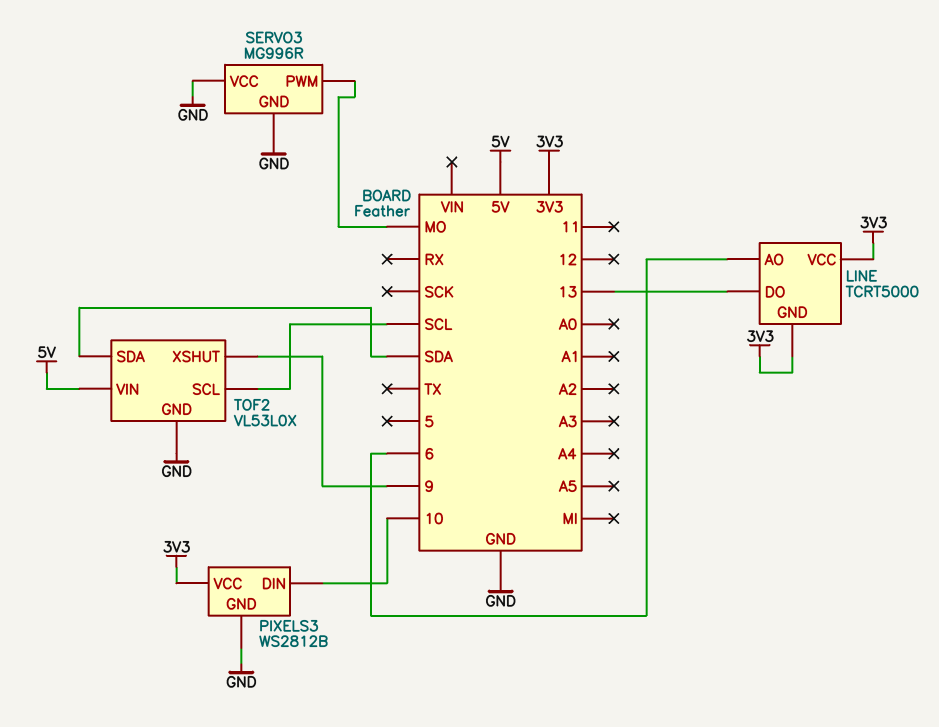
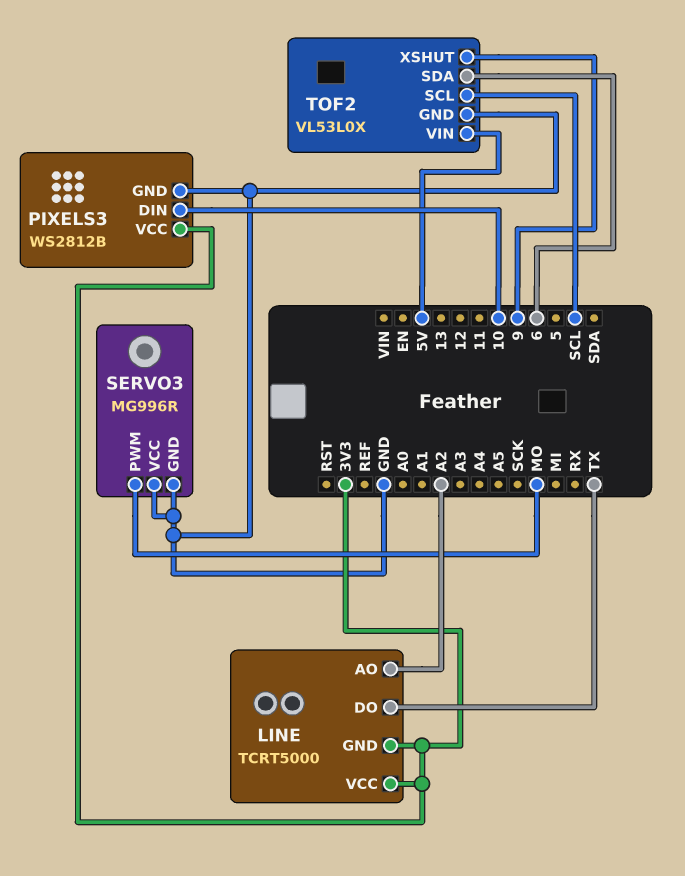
LINE pin AO: 6 -> A2
LINE pin DO: 13 -> TX
TOF2 pin SDA: SDA -> 6

